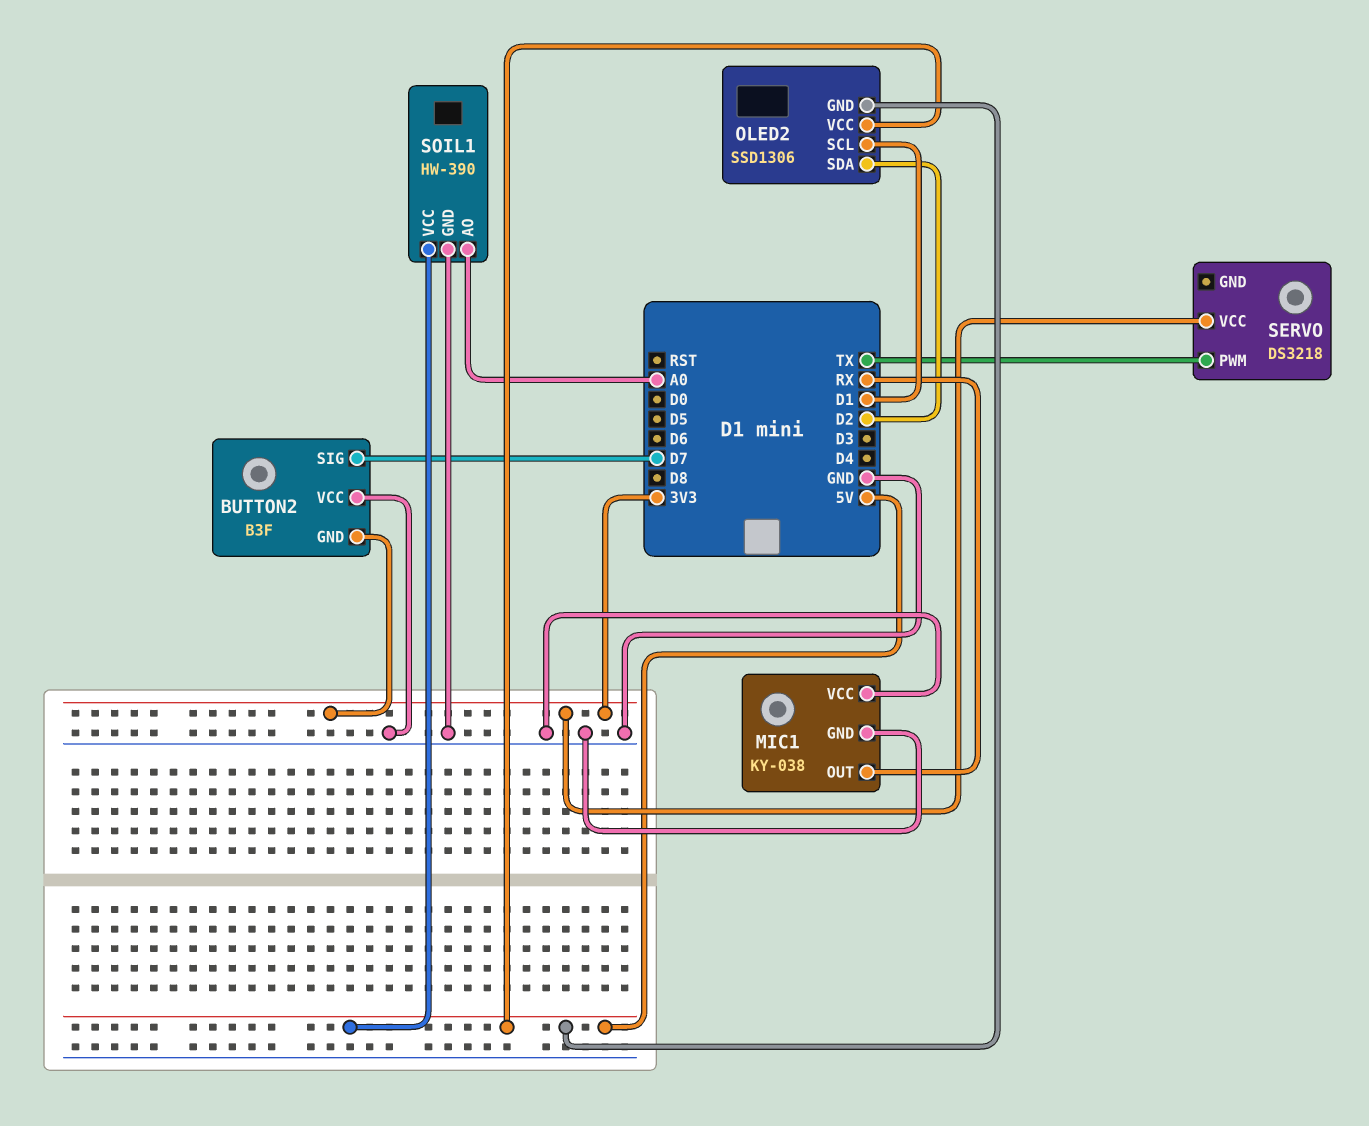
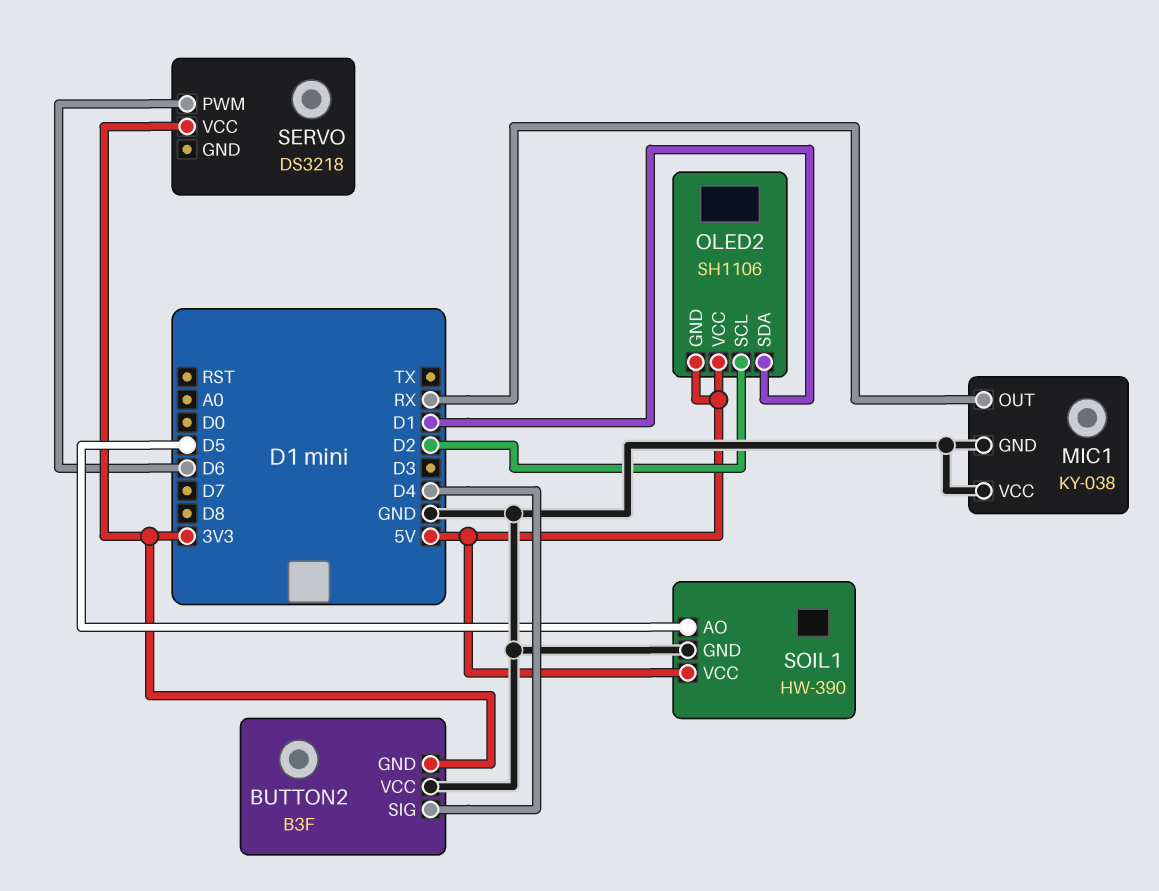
BUTTON2 pin SIG: D7 -> D4
OLED2: SSD1306 -> SH1106
OLED2 pin SCL: D1 -> D2
OLED2 pin SDA: D2 -> D1
SERVO pin PWM: TX -> D6
SOIL1 pin AO: A0 -> D5

